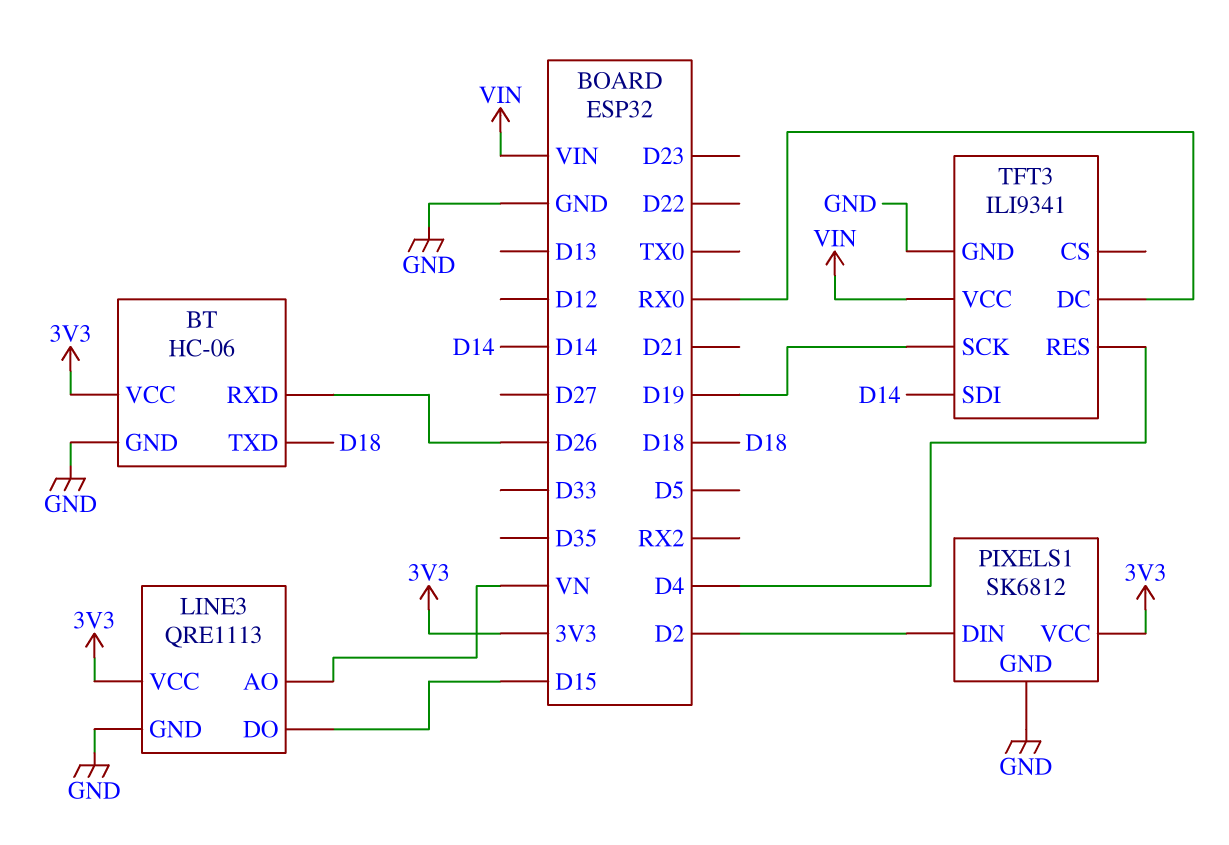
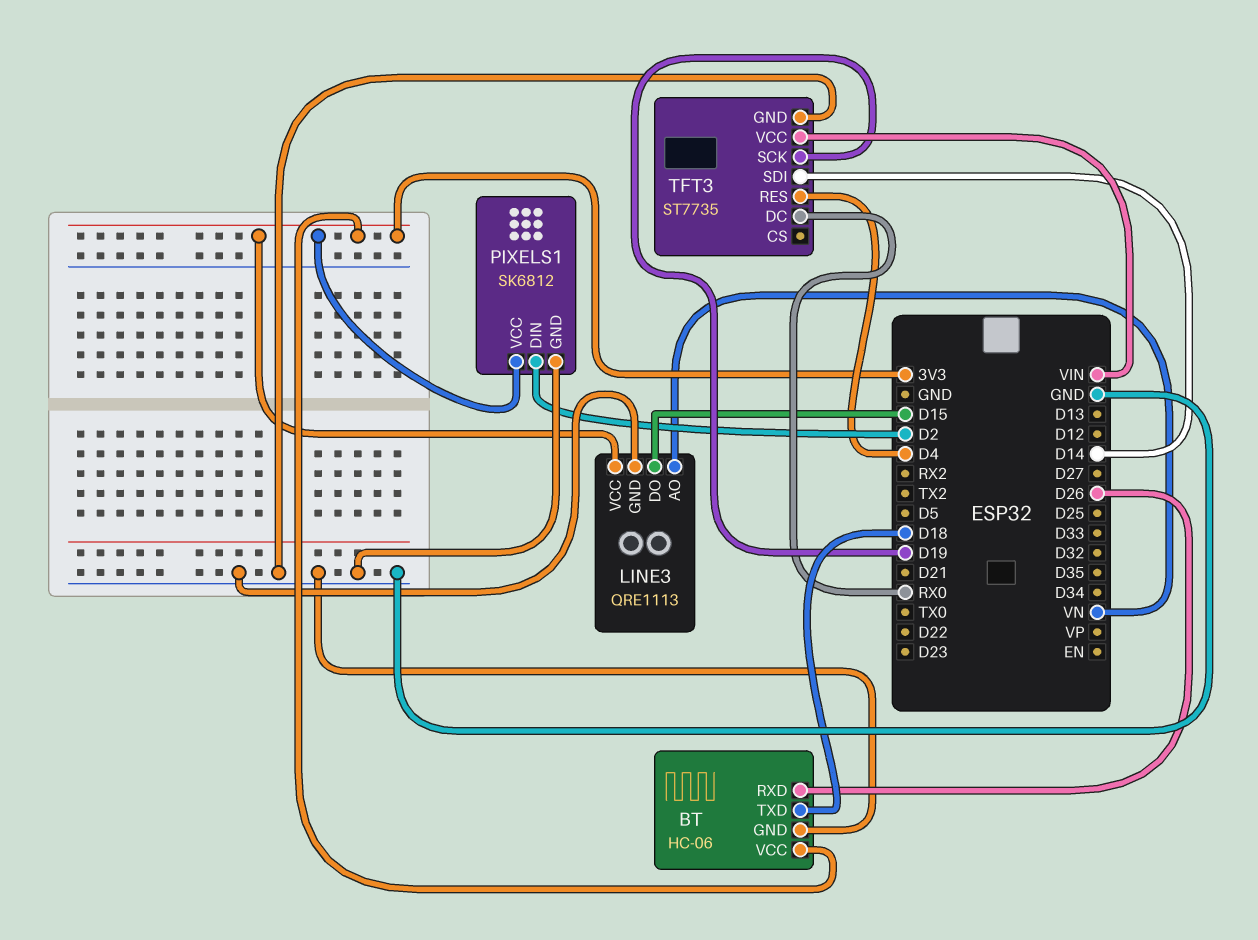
TFT3: ILI9341 -> ST7735

